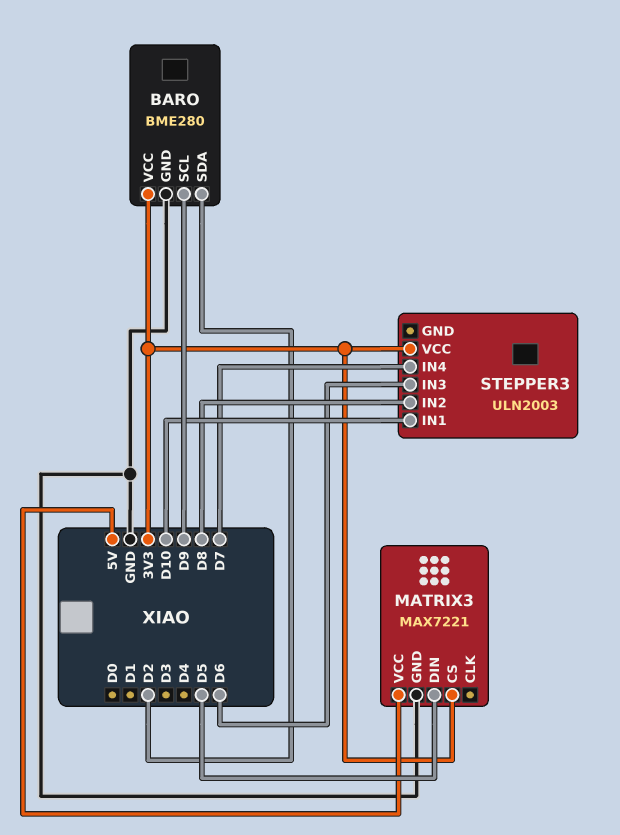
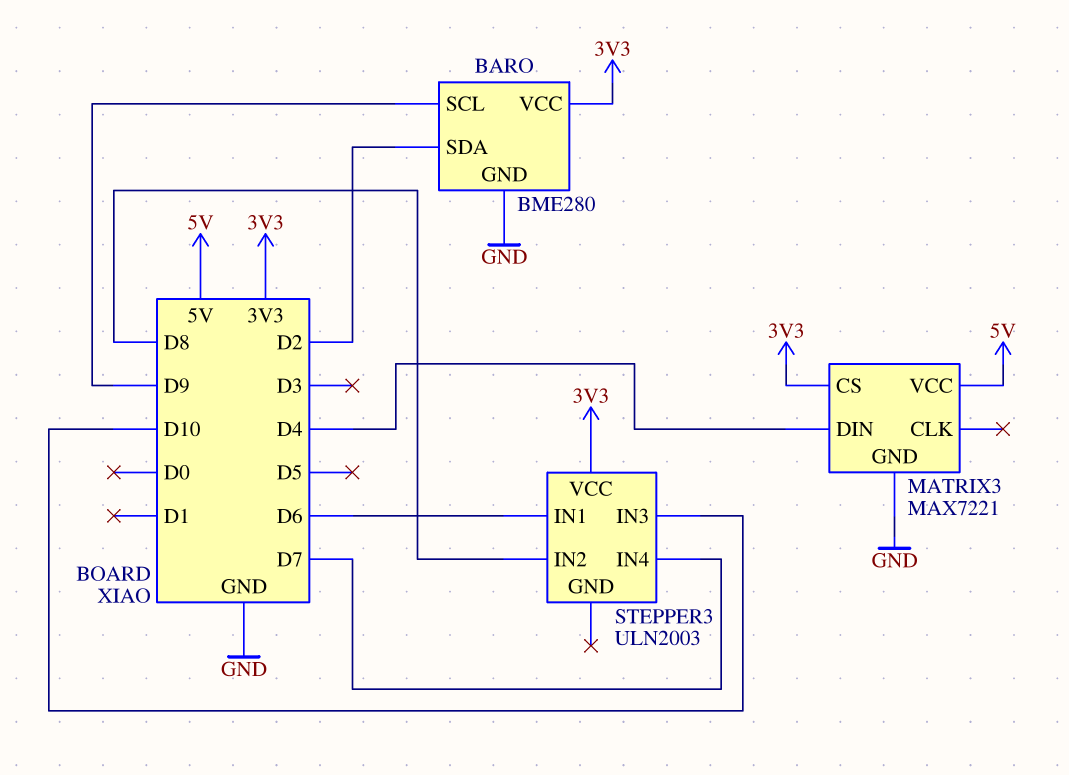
MATRIX3 pin DIN: D5 -> D4
STEPPER3 pin IN1: D10 -> D6
STEPPER3 pin IN3: D6 -> D10

